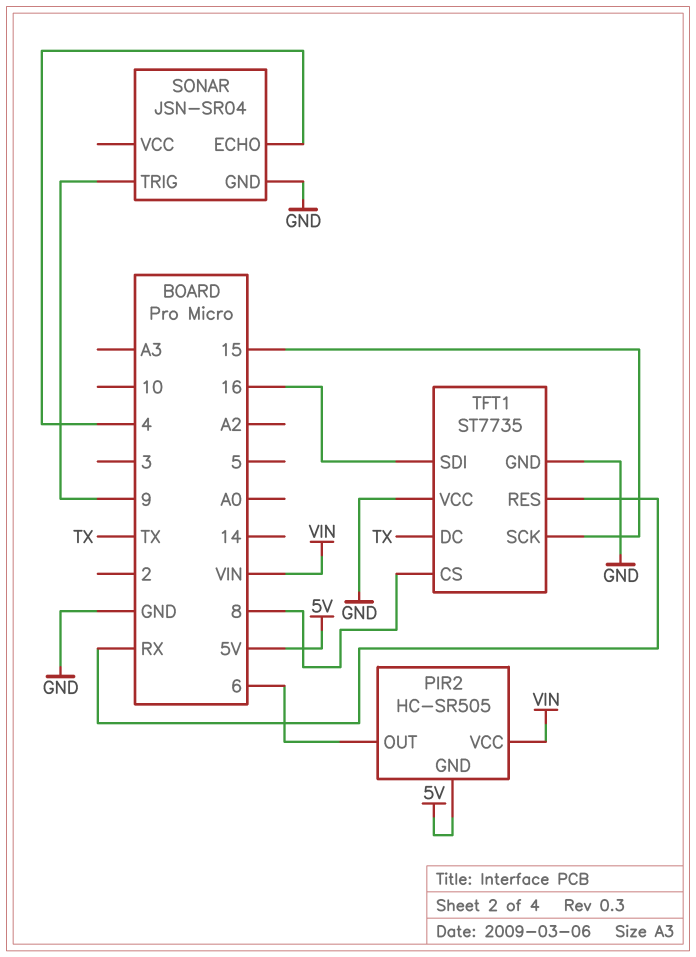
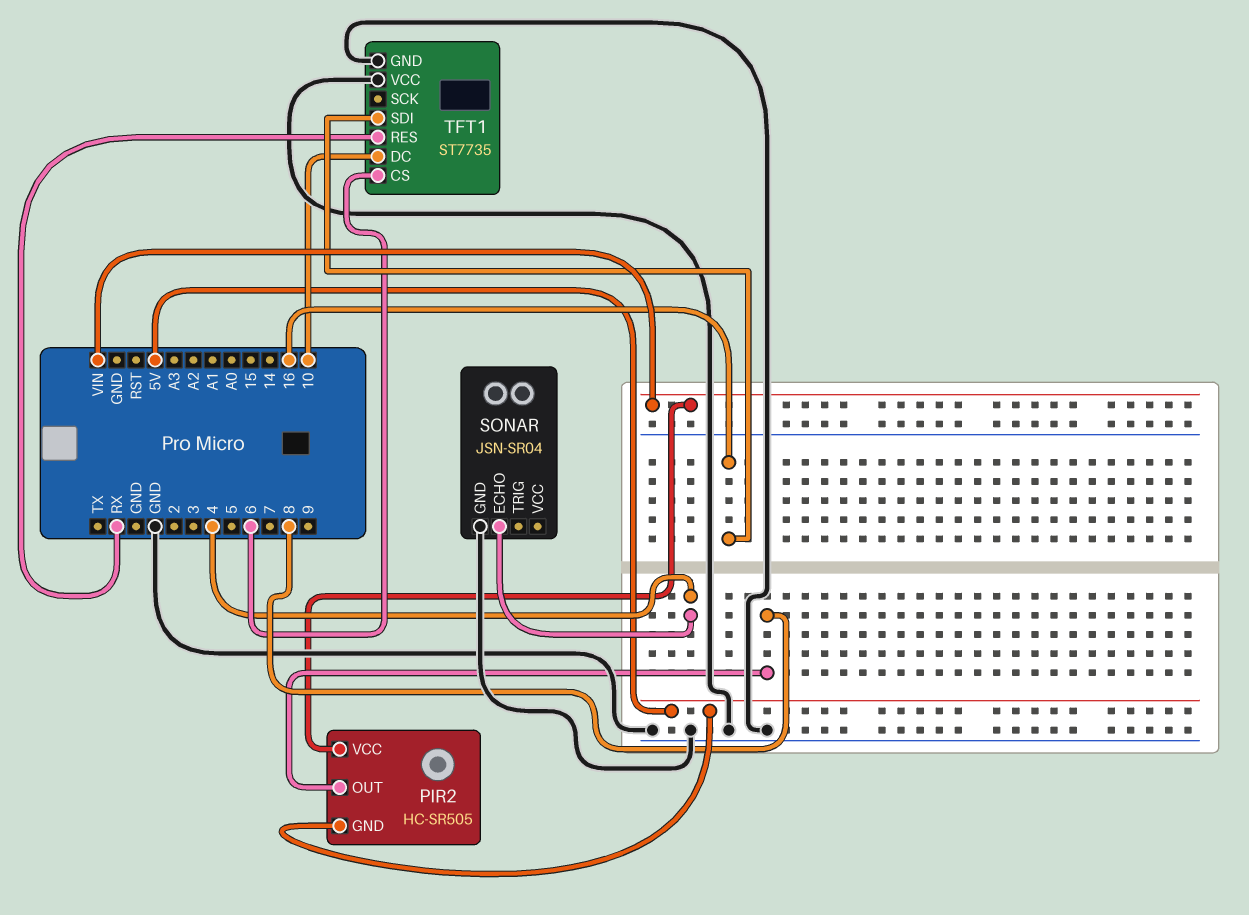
PIR2 pin OUT: 6 -> 8
SONAR pin TRIG: 9 -> none
TFT1 pin CS: 8 -> 6
TFT1 pin DC: TX -> 10
TFT1 pin SCK: 15 -> none

